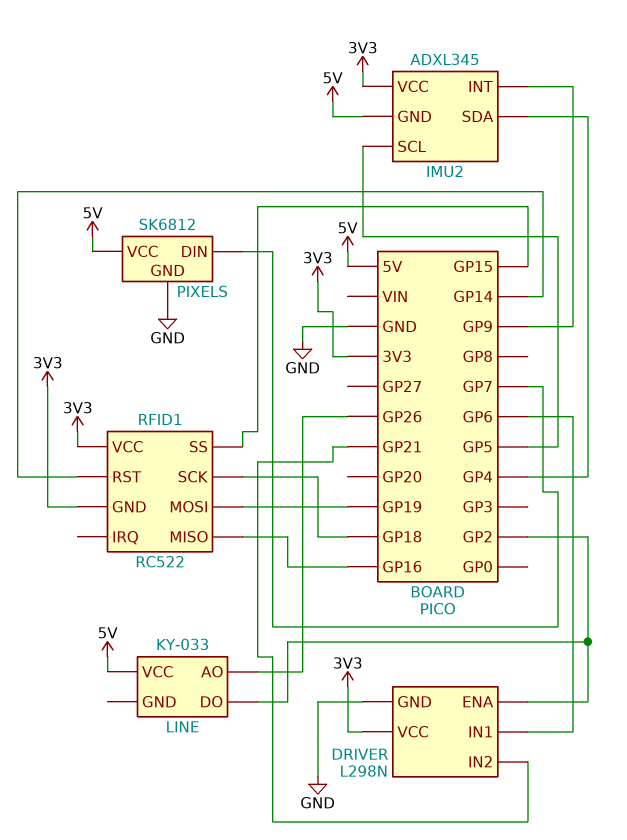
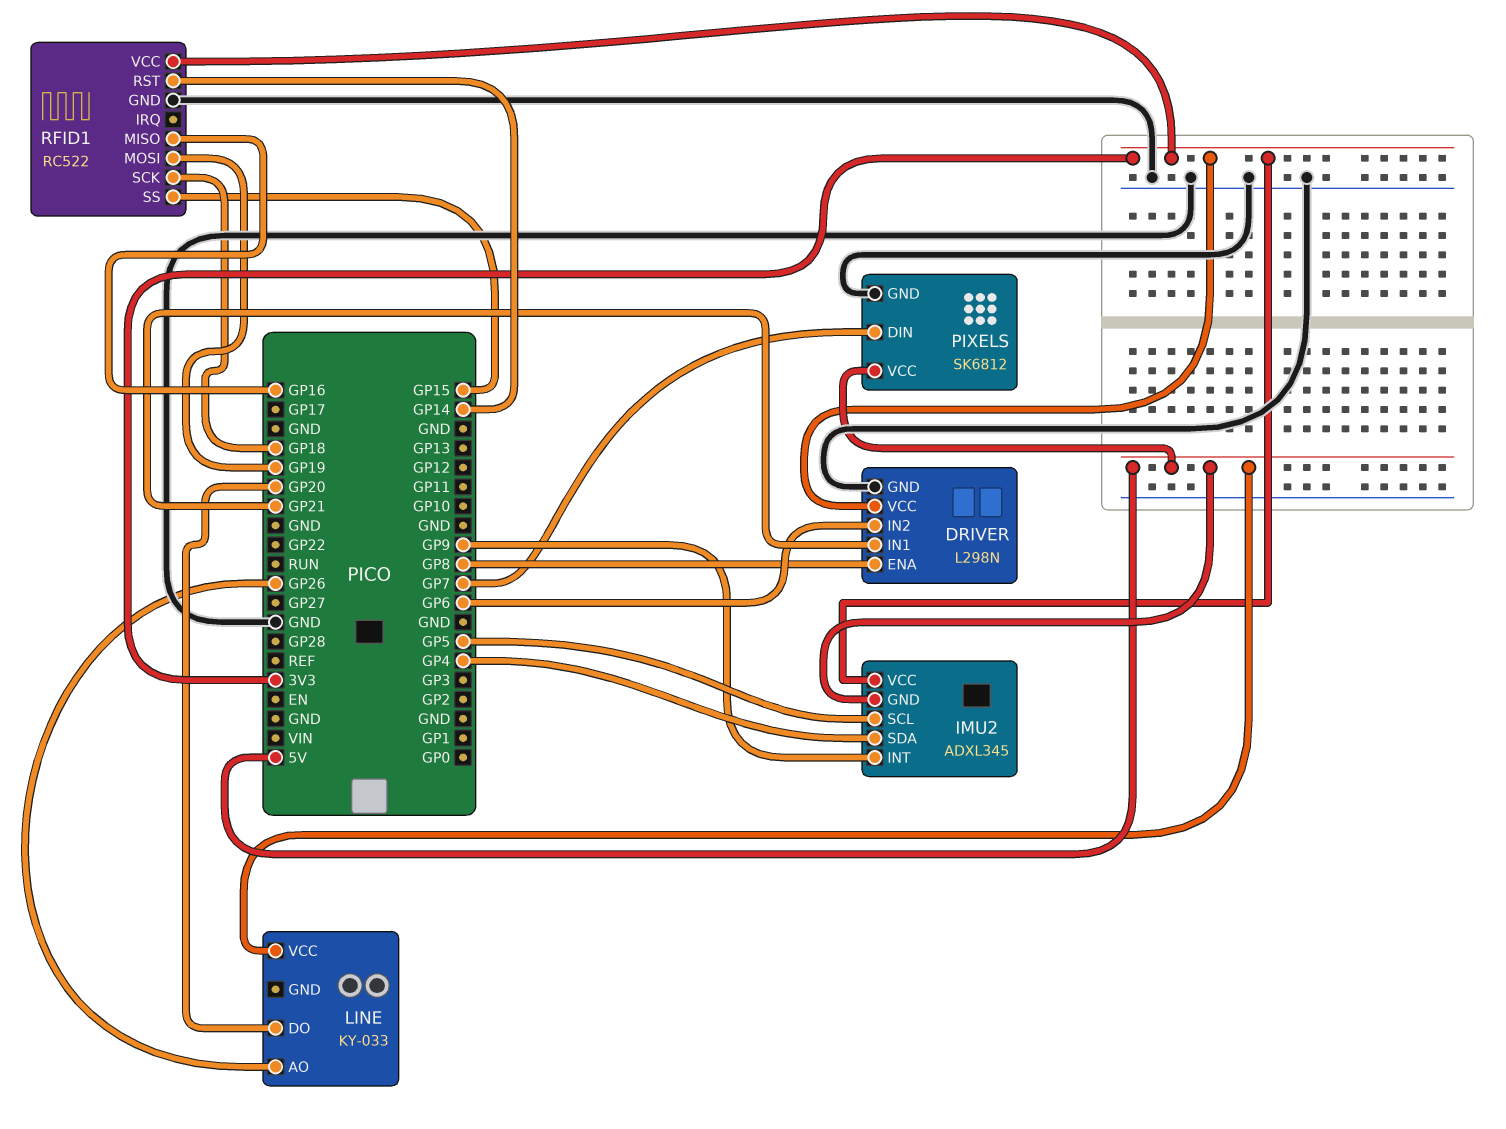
DRIVER pin ENA: GP2 -> GP8
DRIVER pin IN1: GP6 -> GP21
DRIVER pin IN2: GP21 -> GP6
LINE pin DO: GP2 -> GP20
RFID1 pin GND: 3V3 -> GND

